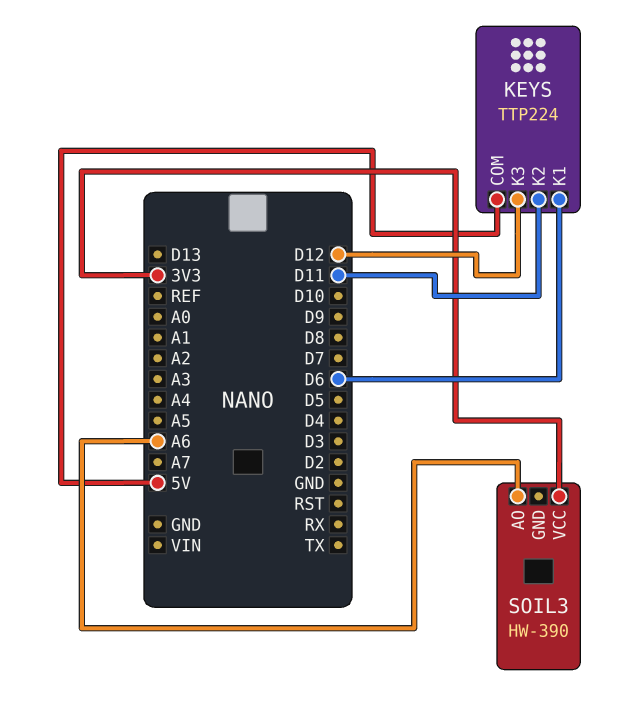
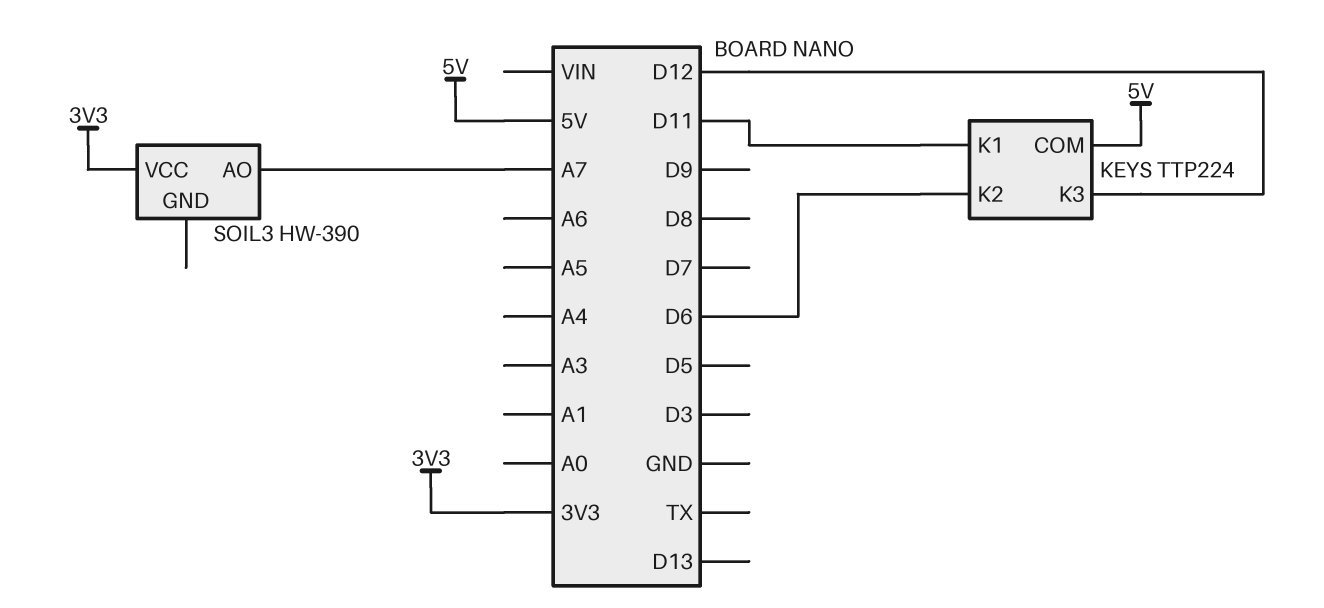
KEYS pin K1: D6 -> D11
KEYS pin K2: D11 -> D6
SOIL3 pin AO: A6 -> A7

